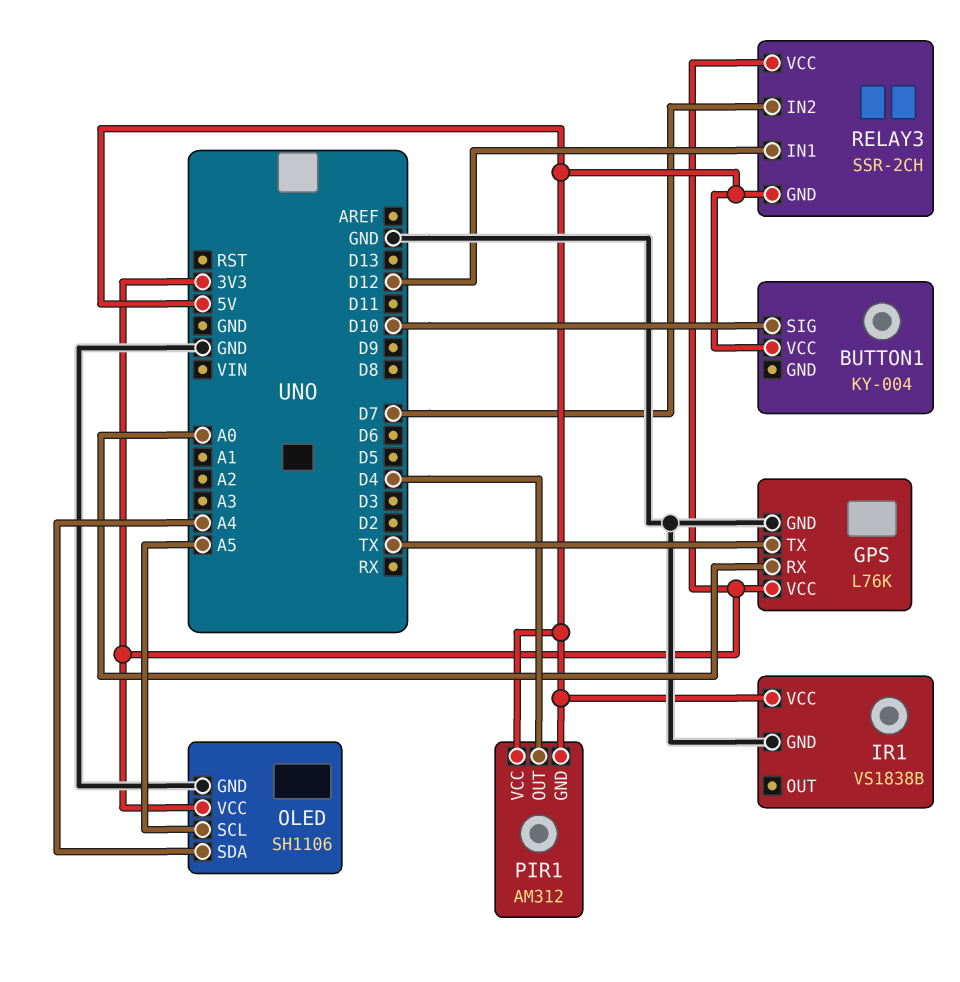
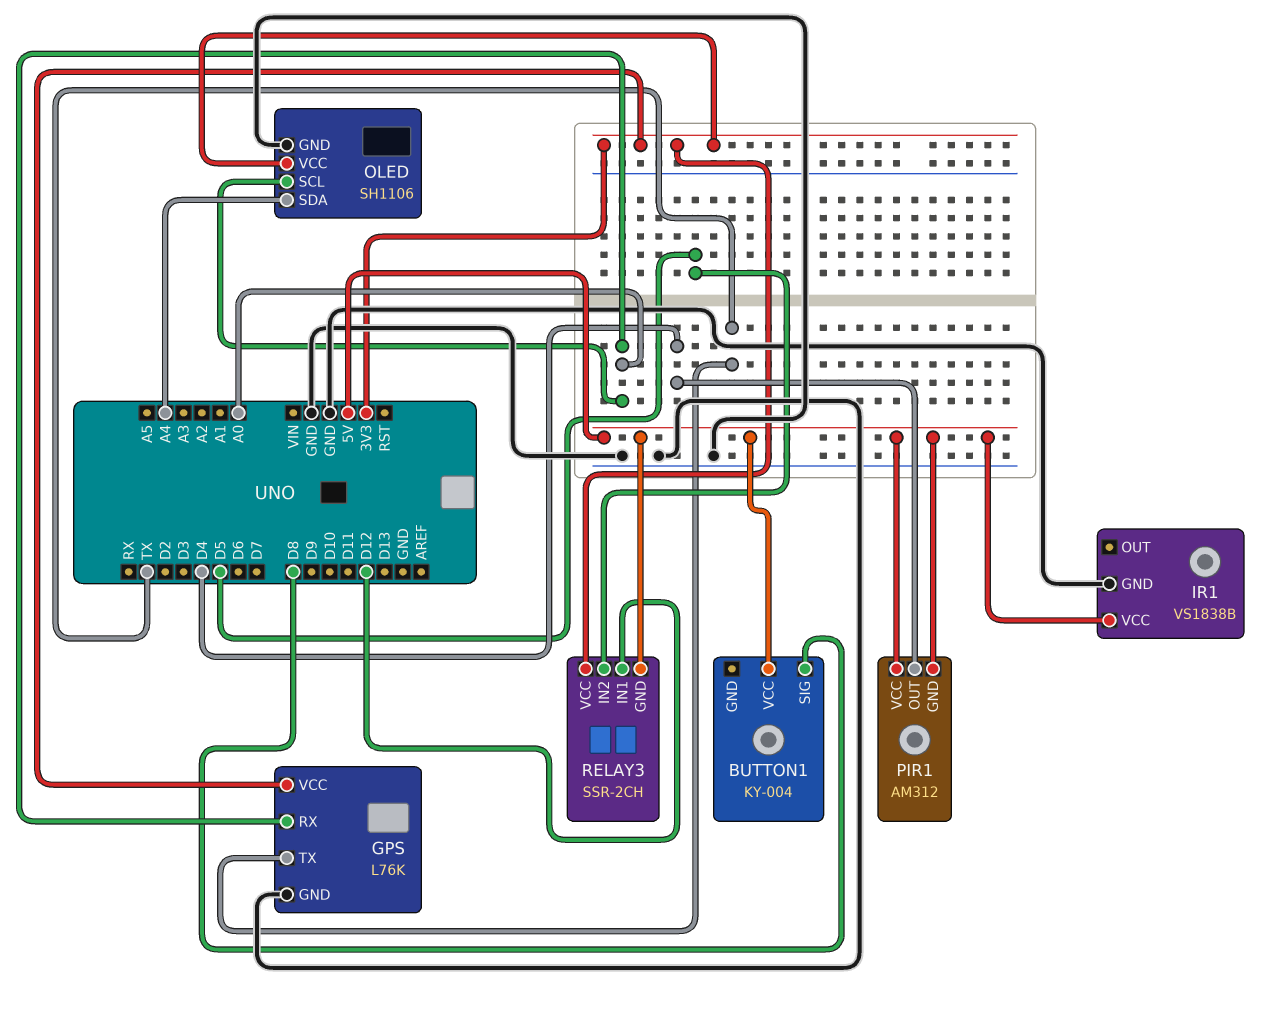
BUTTON1 pin SIG: D10 -> D8
OLED pin SCL: A5 -> A0
RELAY3 pin IN2: D7 -> D5

